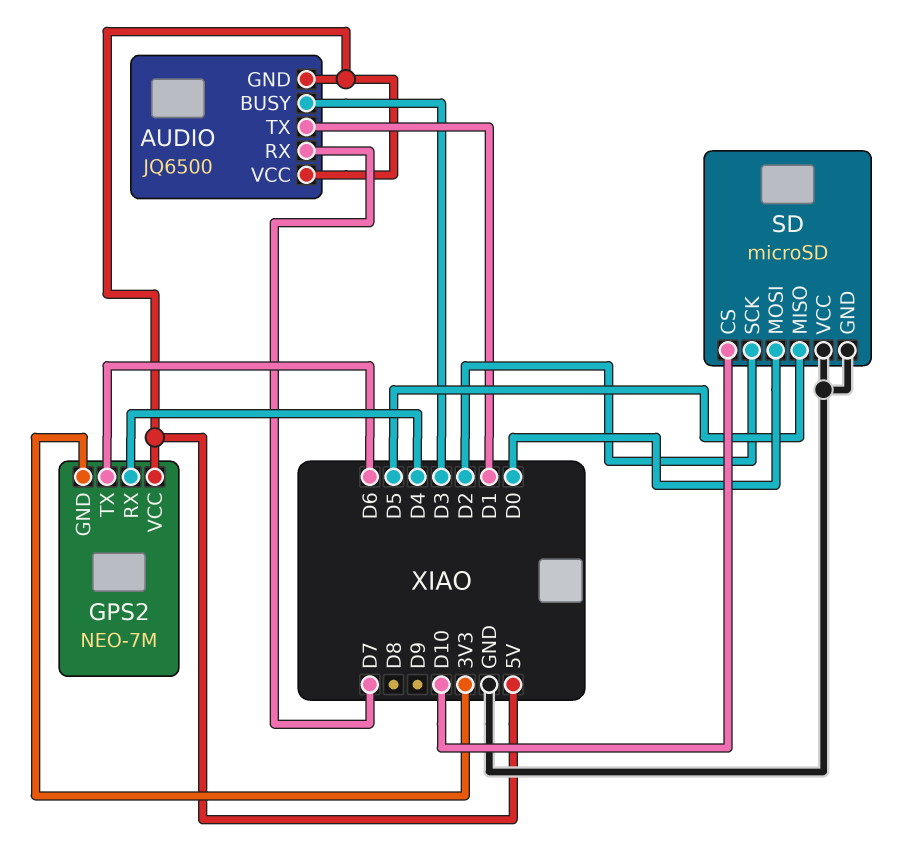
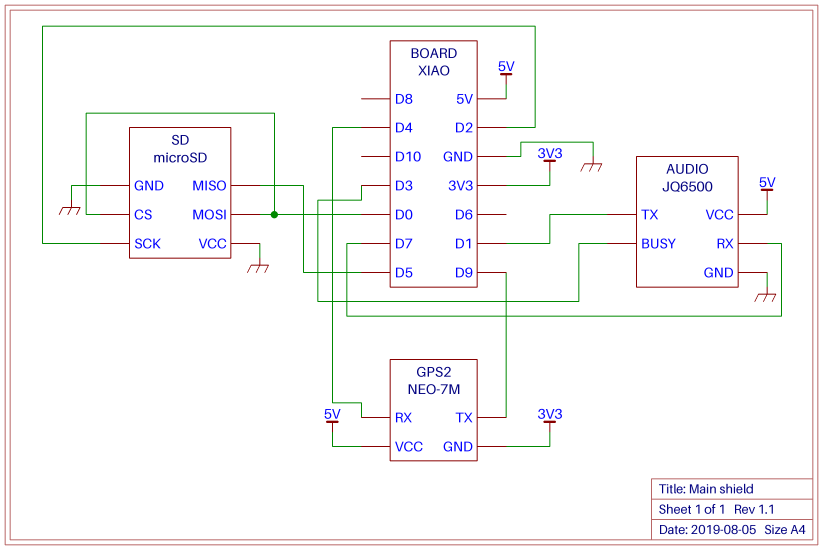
AUDIO pin GND: 5V -> GND
GPS2 pin TX: D6 -> D9
SD pin CS: D10 -> D0

